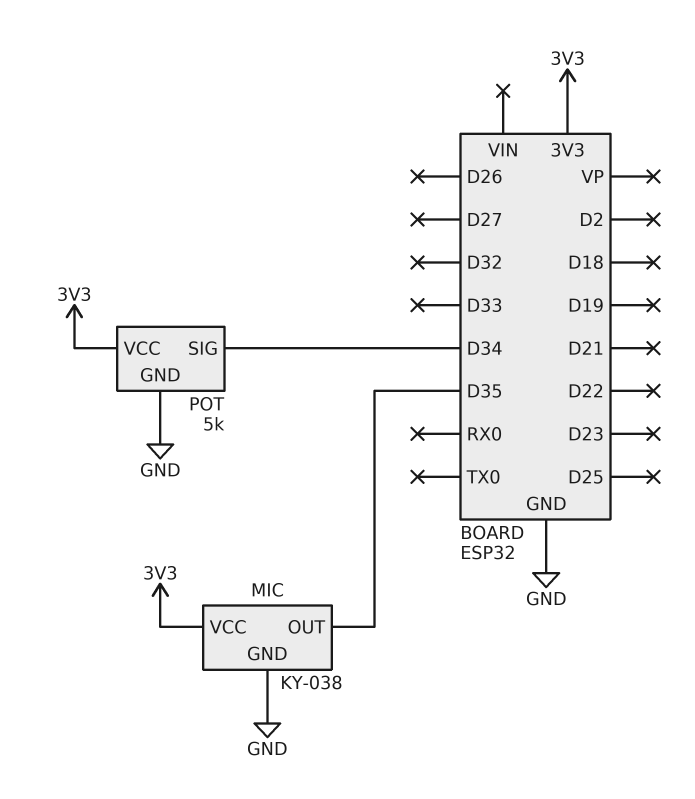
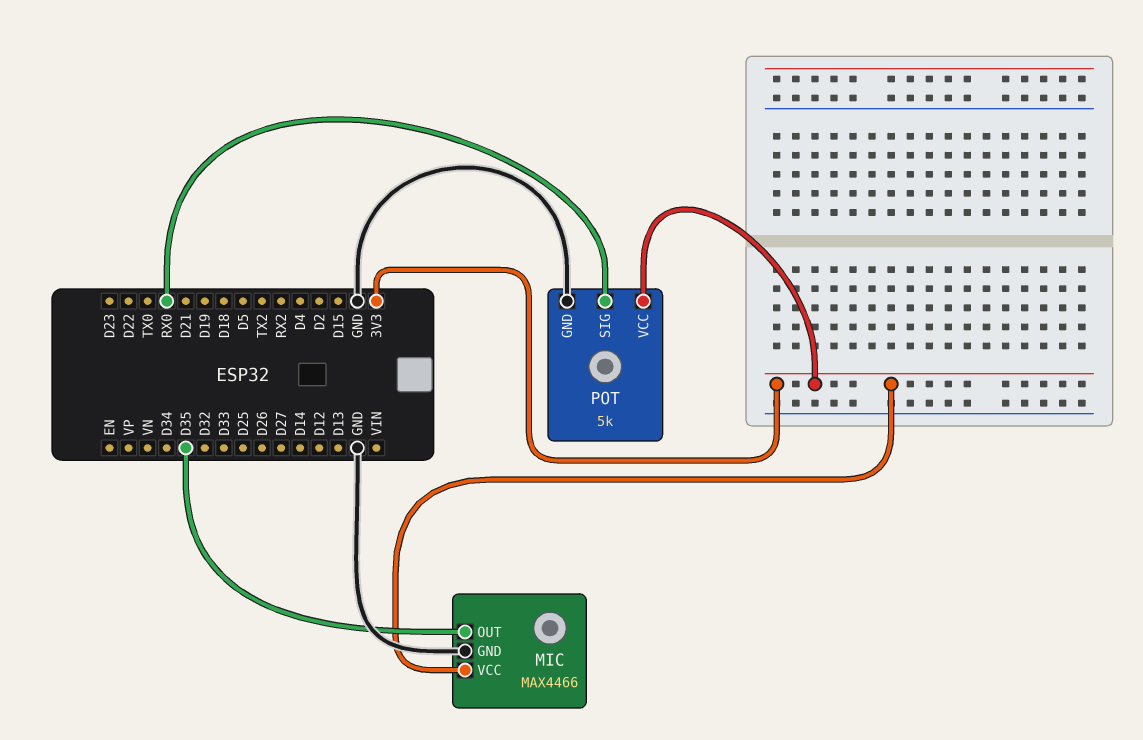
MIC: KY-038 -> MAX4466
POT pin SIG: D34 -> RX0

